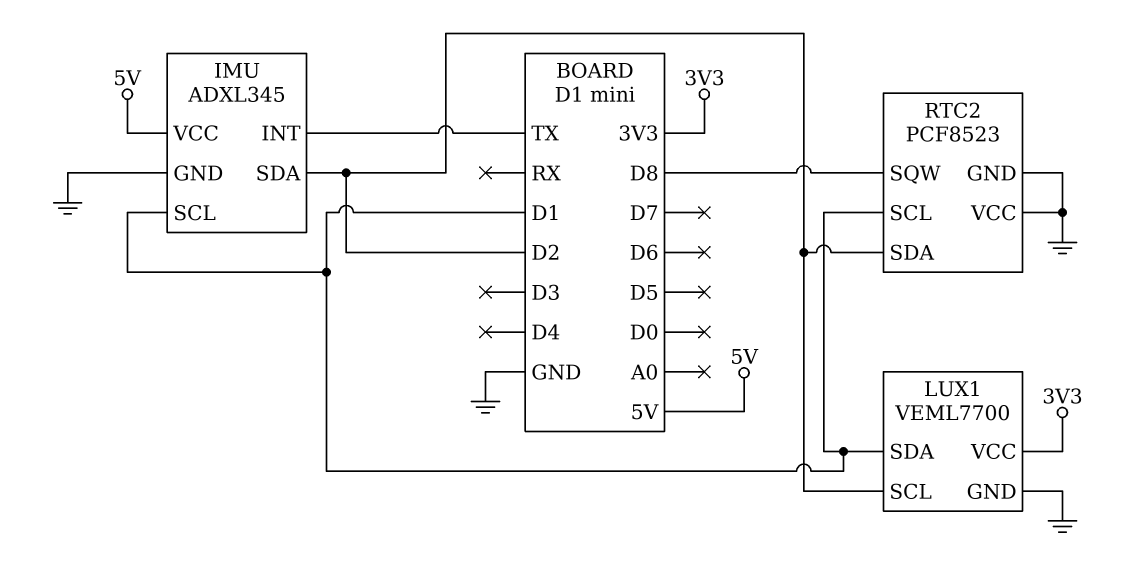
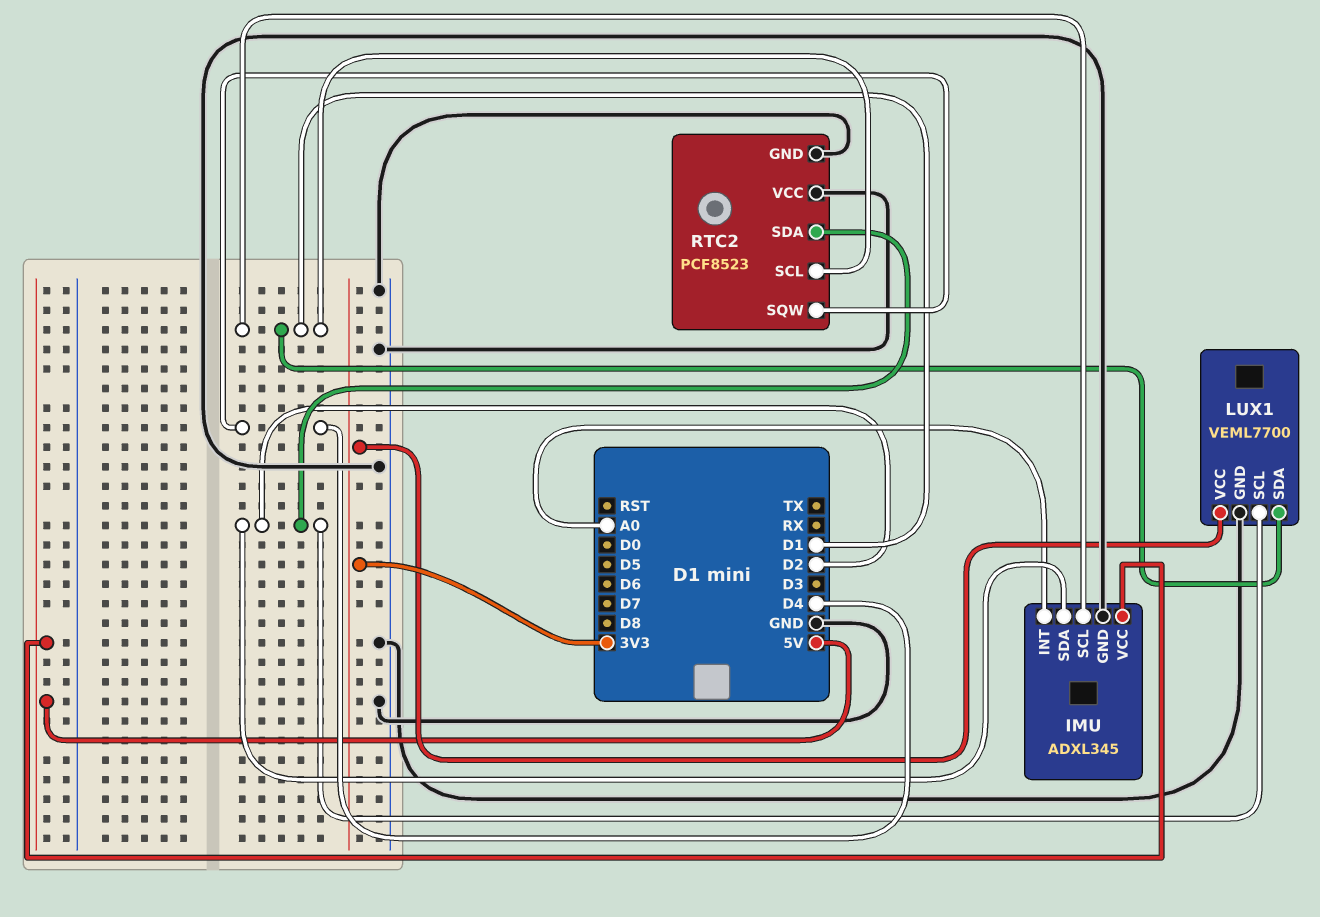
IMU pin INT: TX -> A0
RTC2 pin SQW: D8 -> D4

